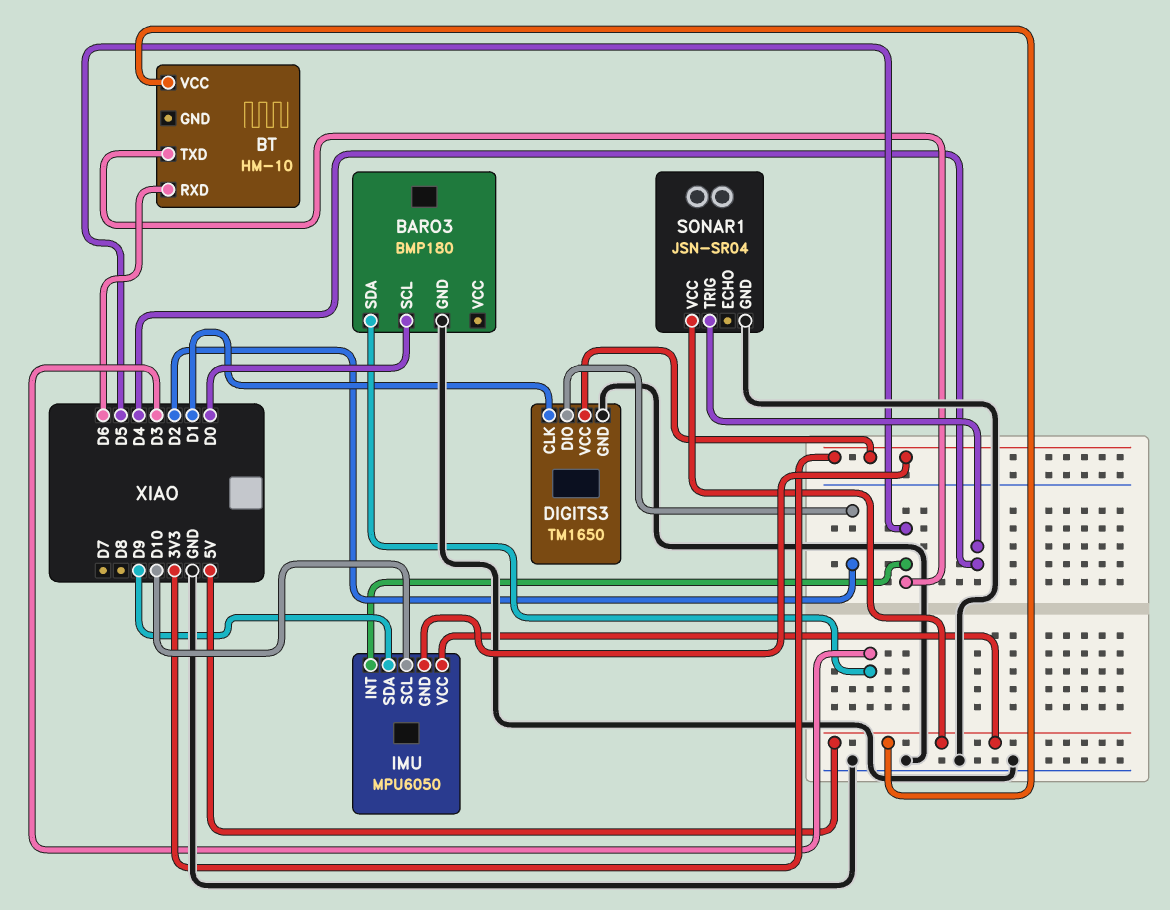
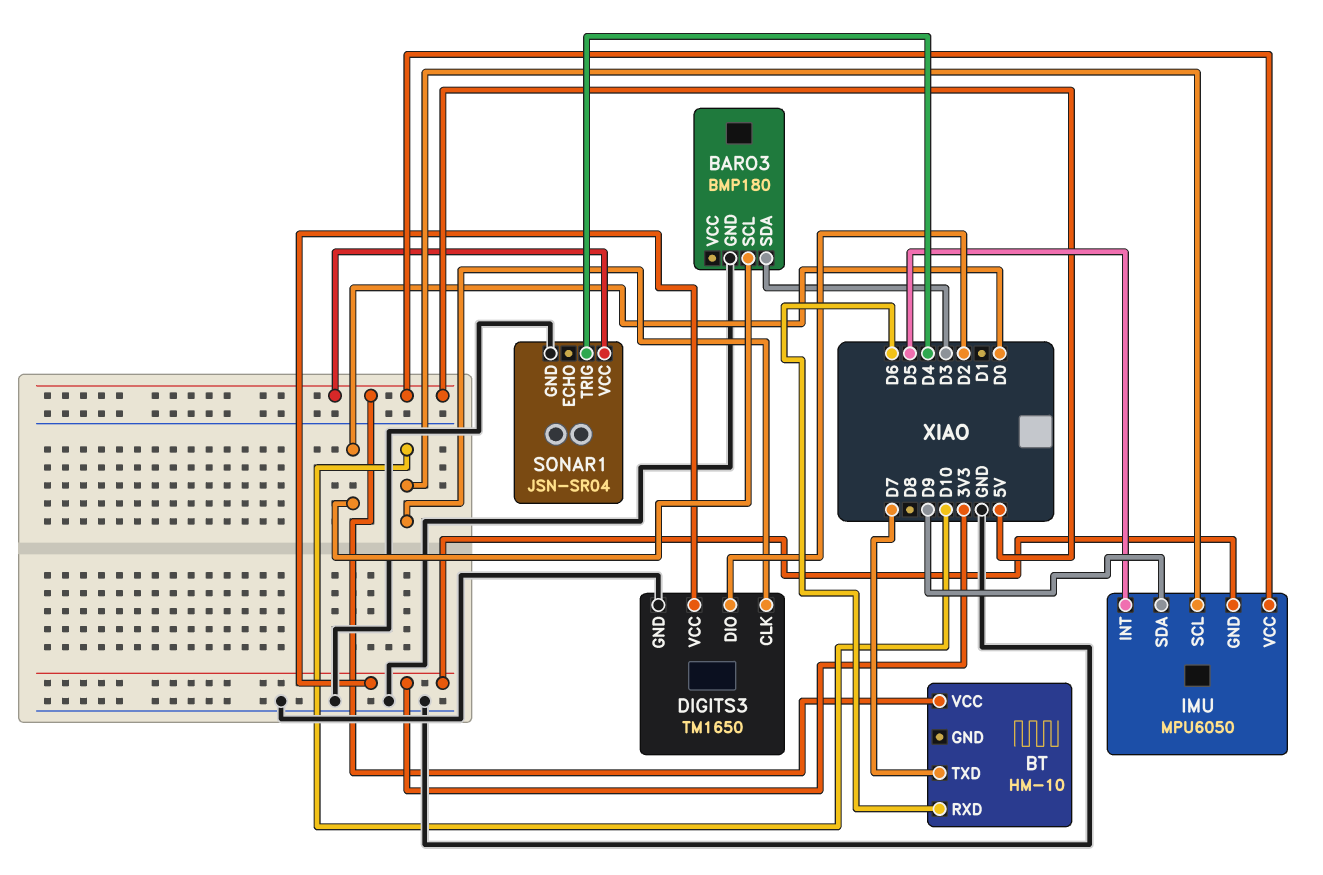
BT pin TXD: D5 -> D7
DIGITS3 pin CLK: D1 -> D10

